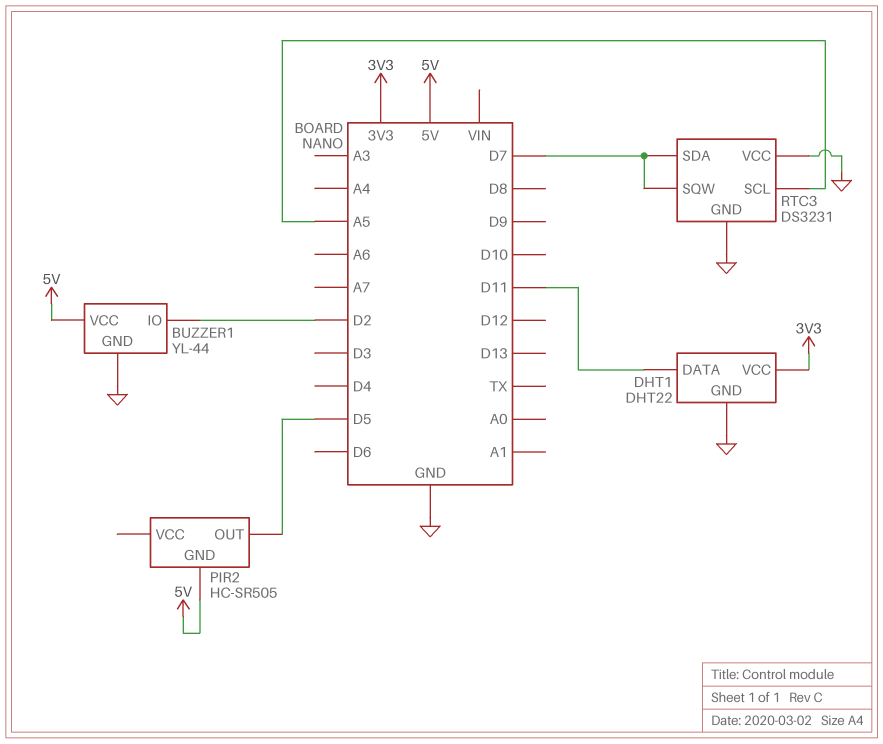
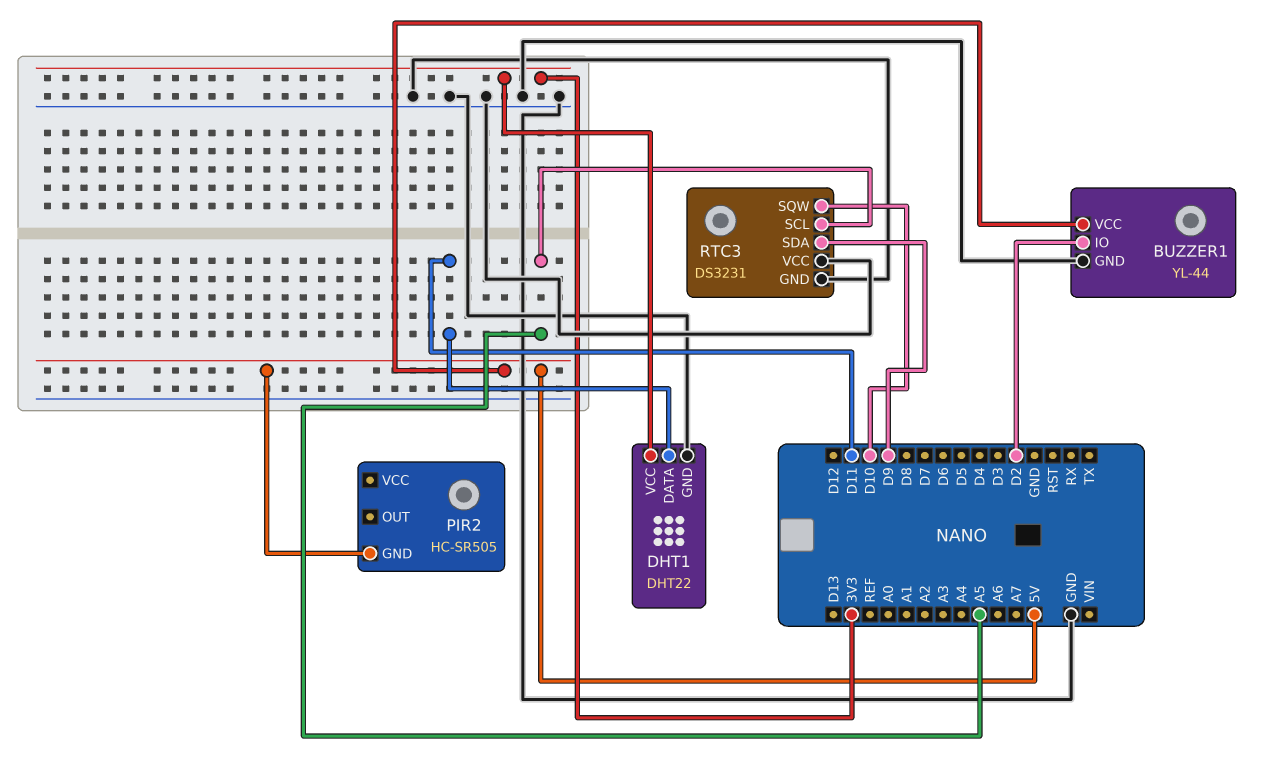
PIR2 pin OUT: D5 -> none
RTC3 pin SDA: D7 -> D9
RTC3 pin SQW: D7 -> D10

